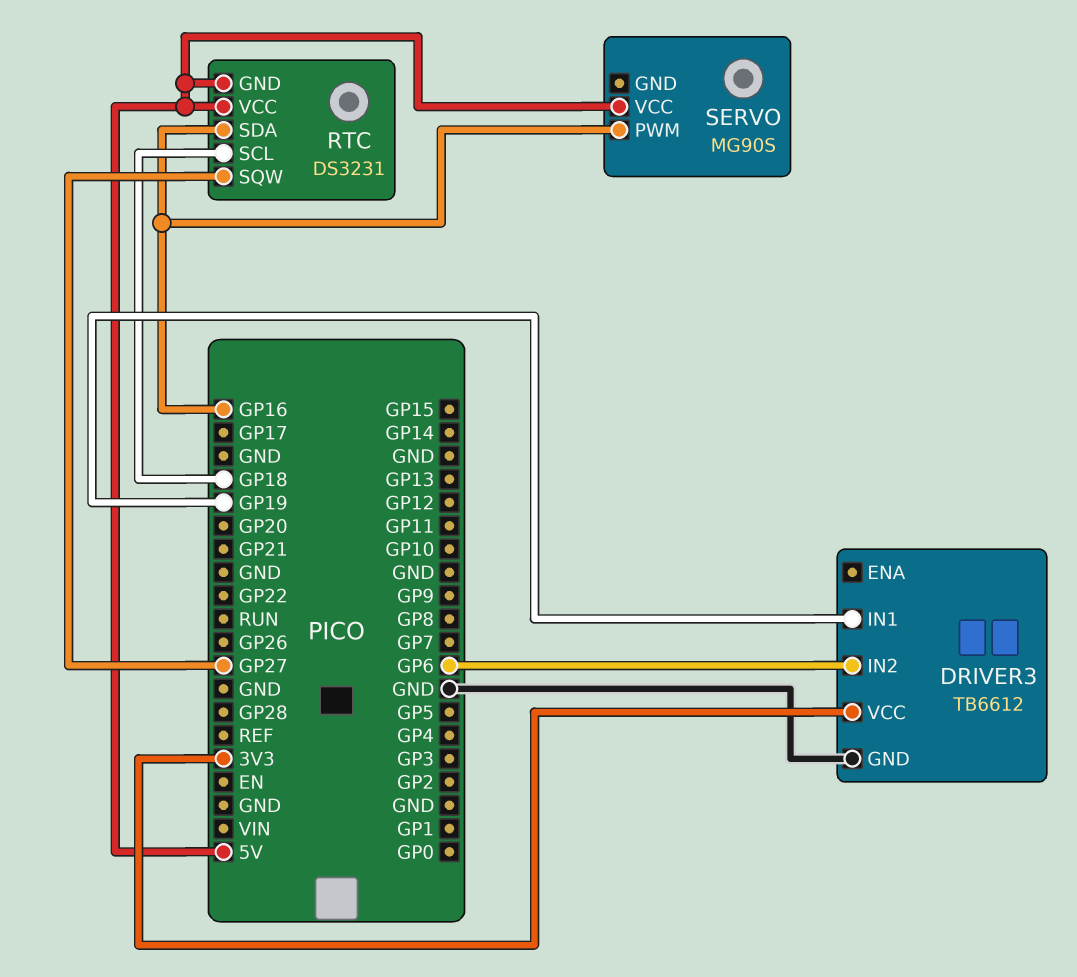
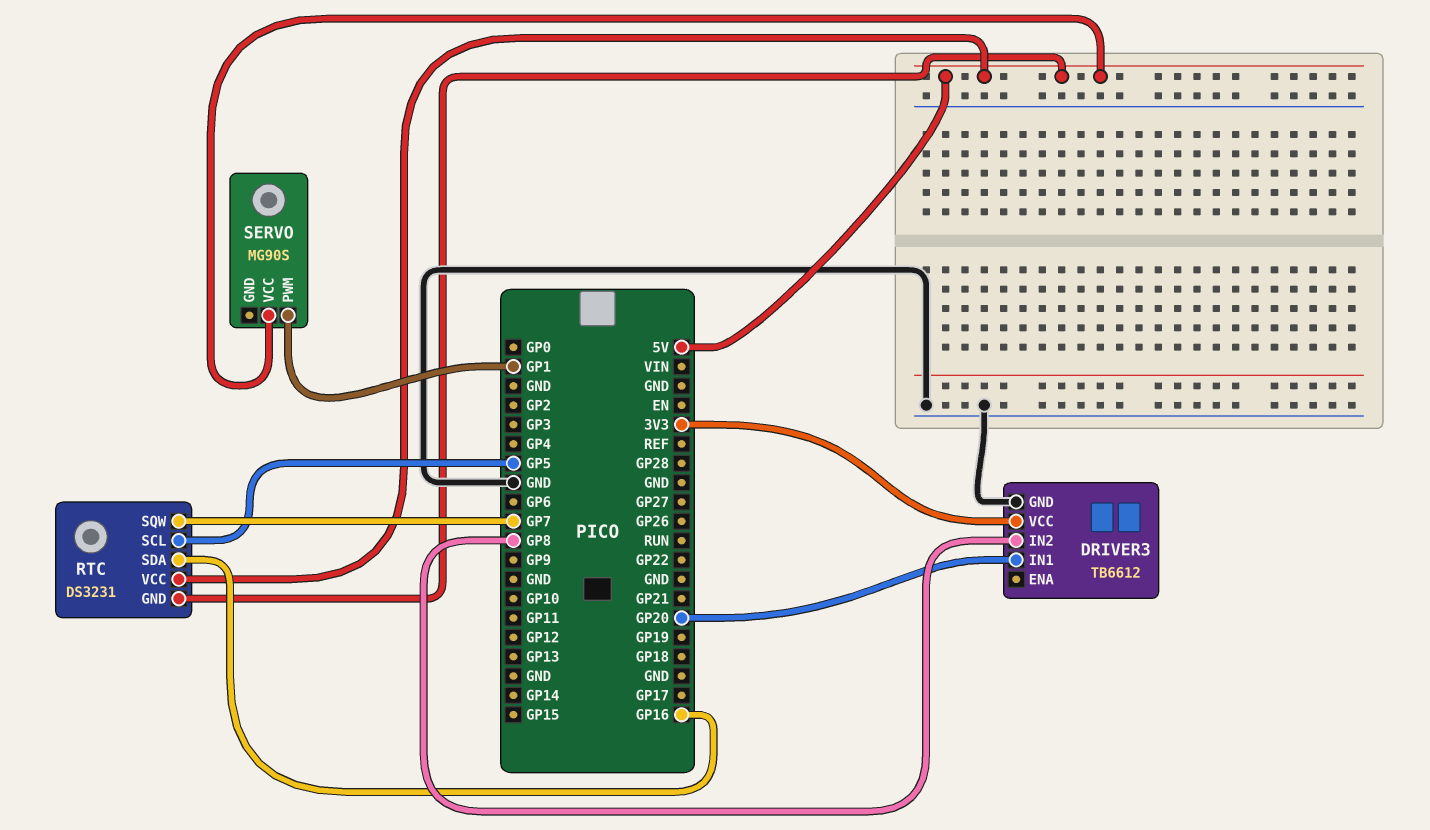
DRIVER3 pin IN1: GP19 -> GP20
DRIVER3 pin IN2: GP6 -> GP8
RTC pin SCL: GP18 -> GP5
RTC pin SQW: GP27 -> GP7
SERVO pin PWM: GP16 -> GP1

